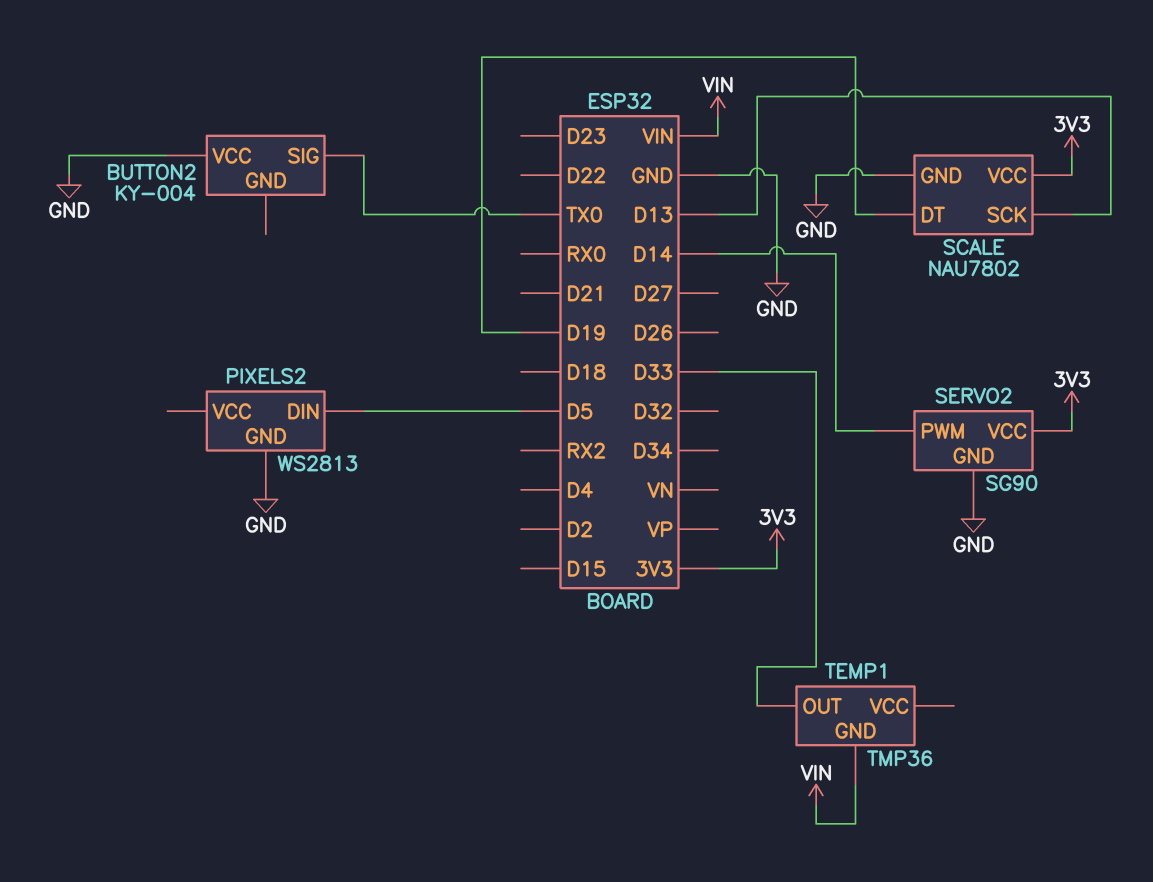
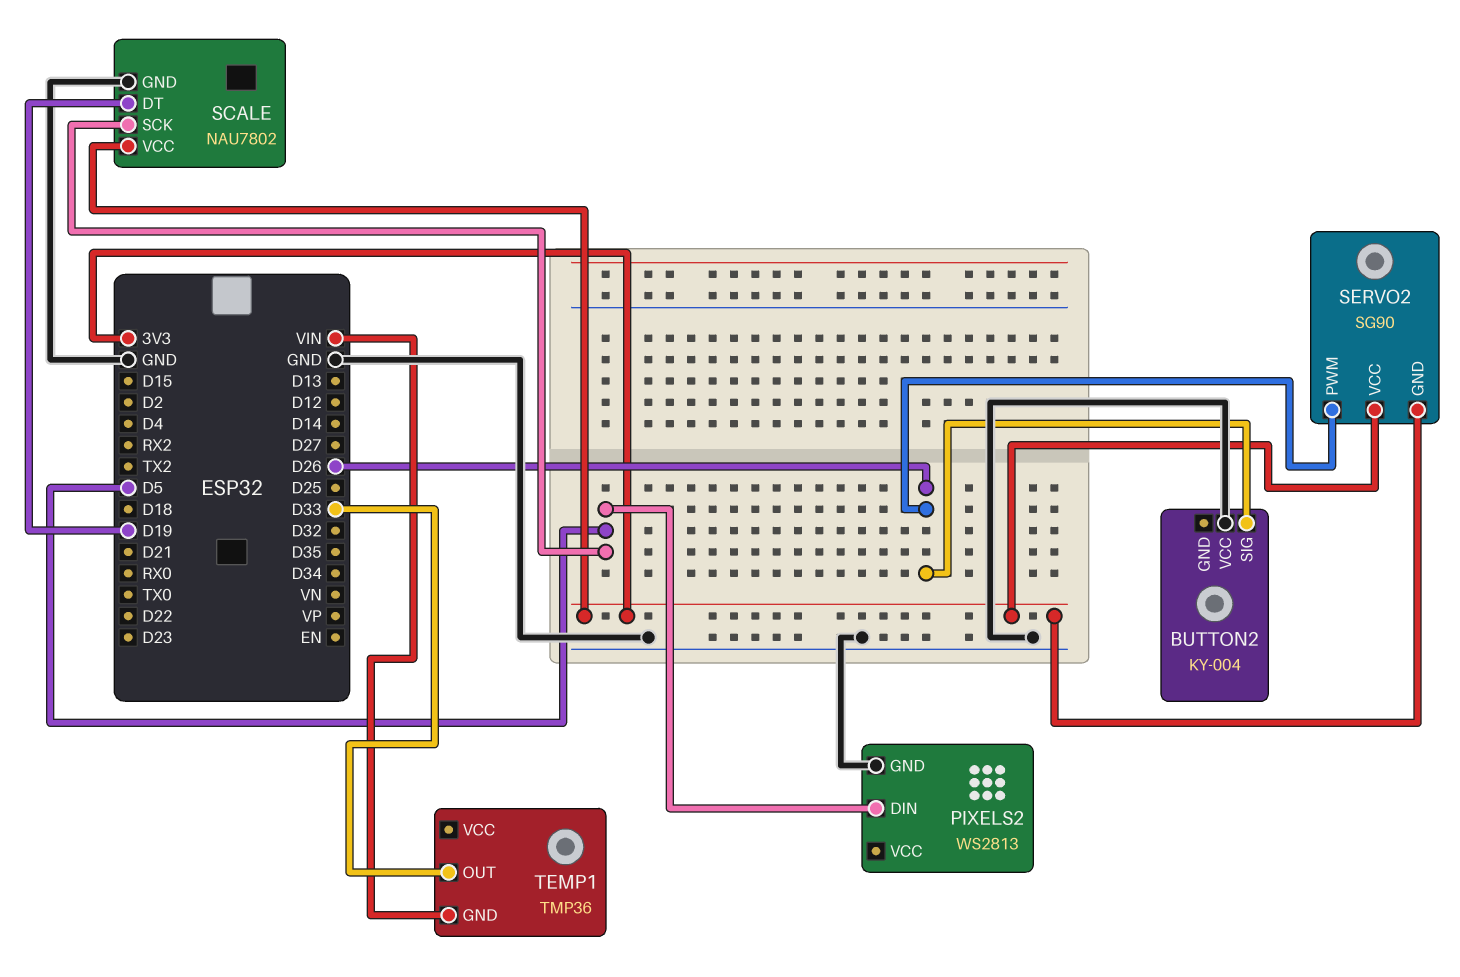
BUTTON2 pin SIG: TX0 -> D26
SCALE pin SCK: D13 -> D5
SERVO2 pin GND: GND -> 3V3
SERVO2 pin PWM: D14 -> D26

